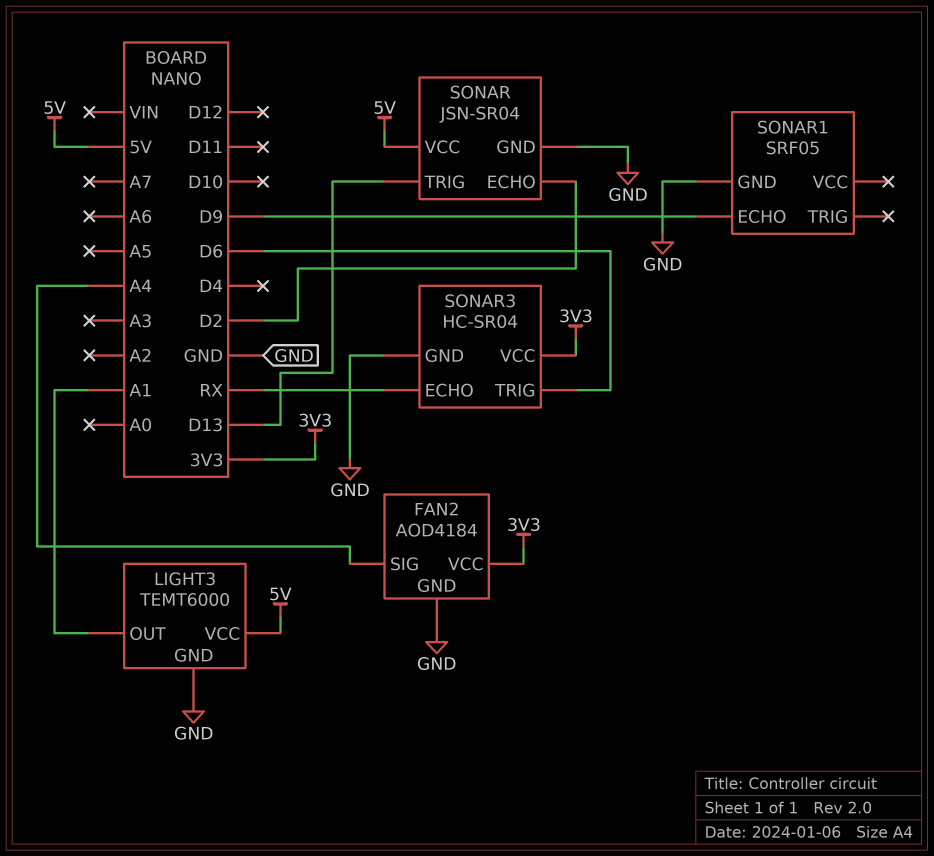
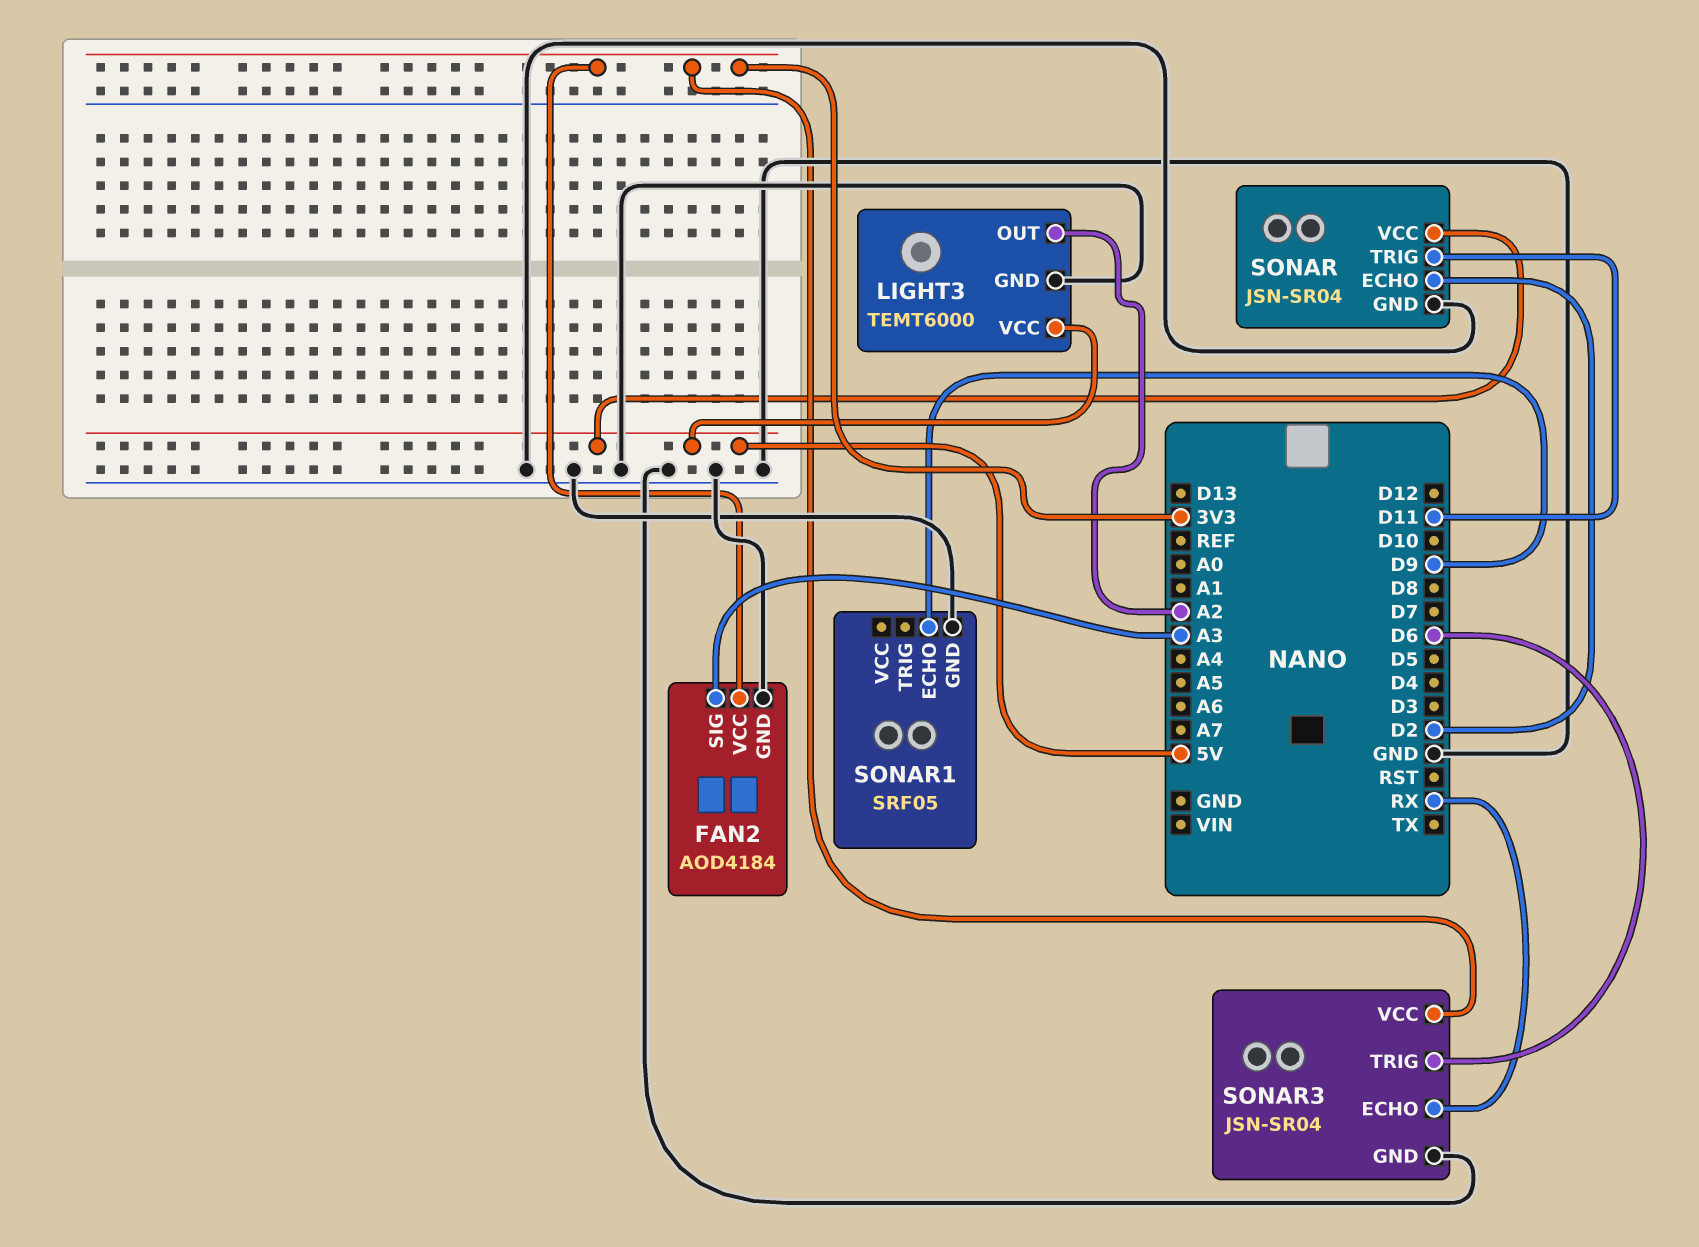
FAN2 pin SIG: A4 -> A3
LIGHT3 pin OUT: A1 -> A2
SONAR pin TRIG: D13 -> D11
SONAR3: HC-SR04 -> JSN-SR04

